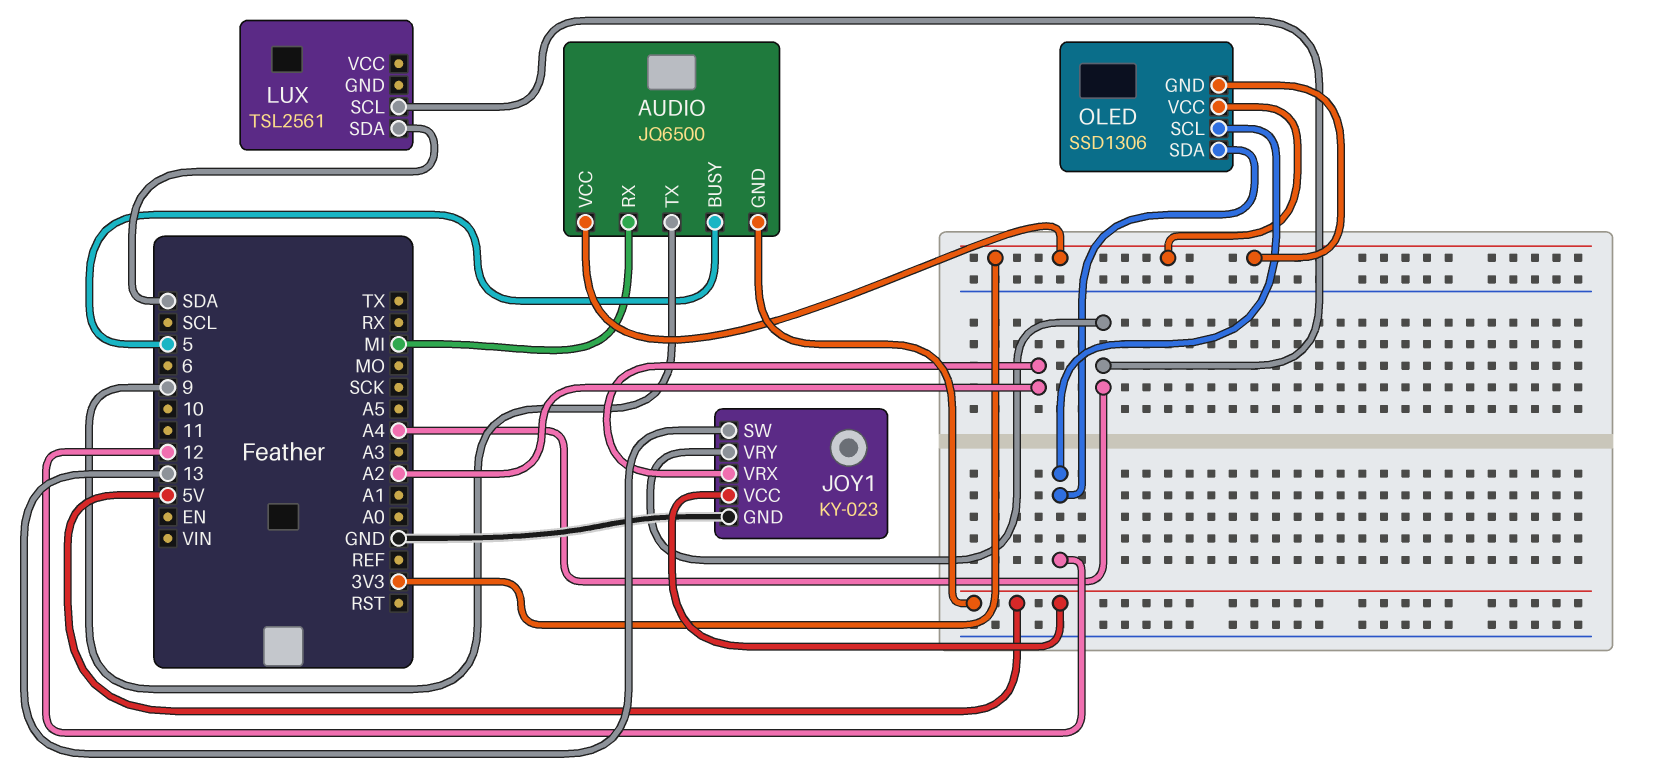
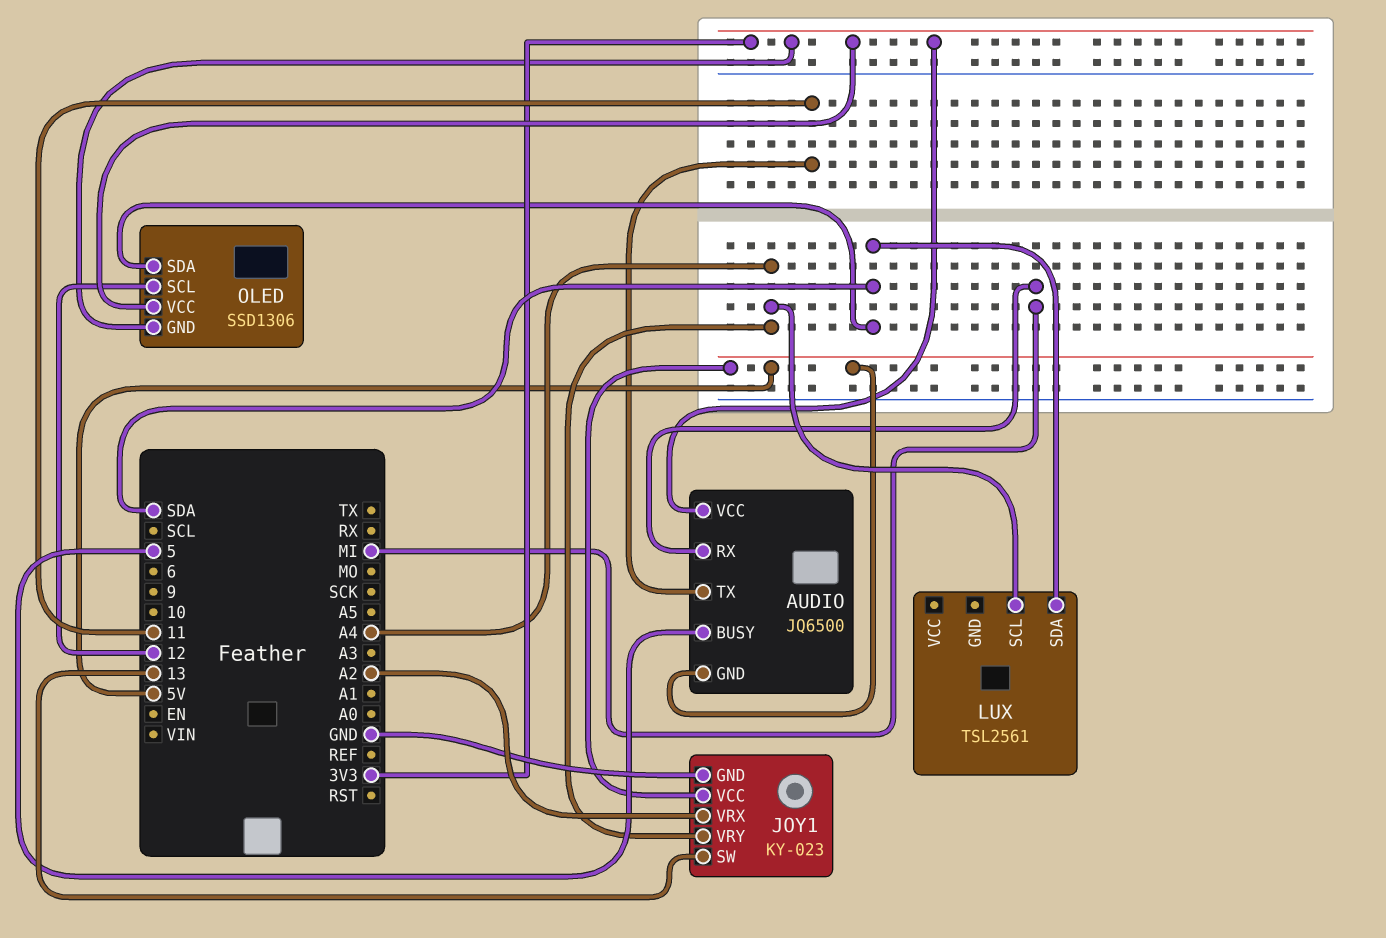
AUDIO pin TX: 9 -> 11
OLED pin SDA: 12 -> SDA

